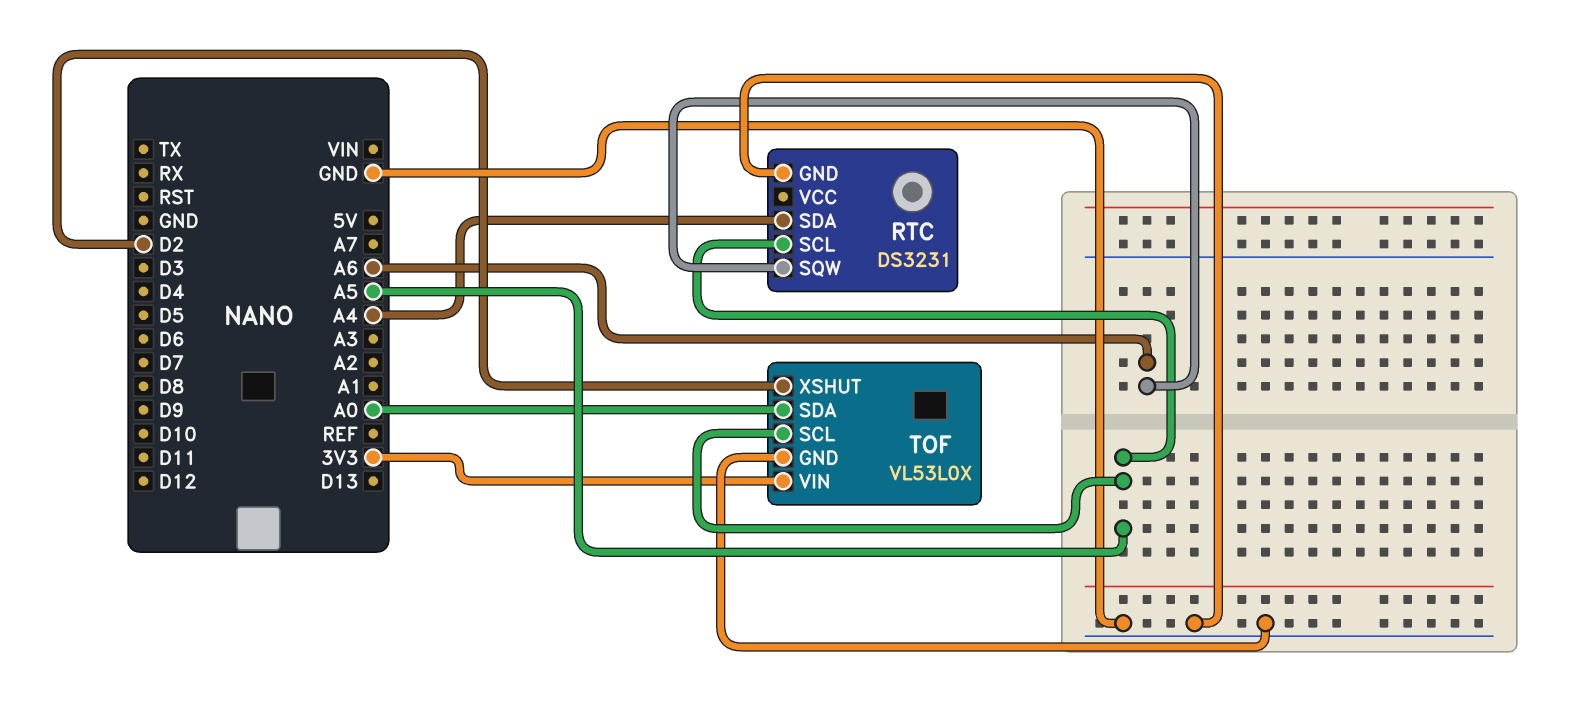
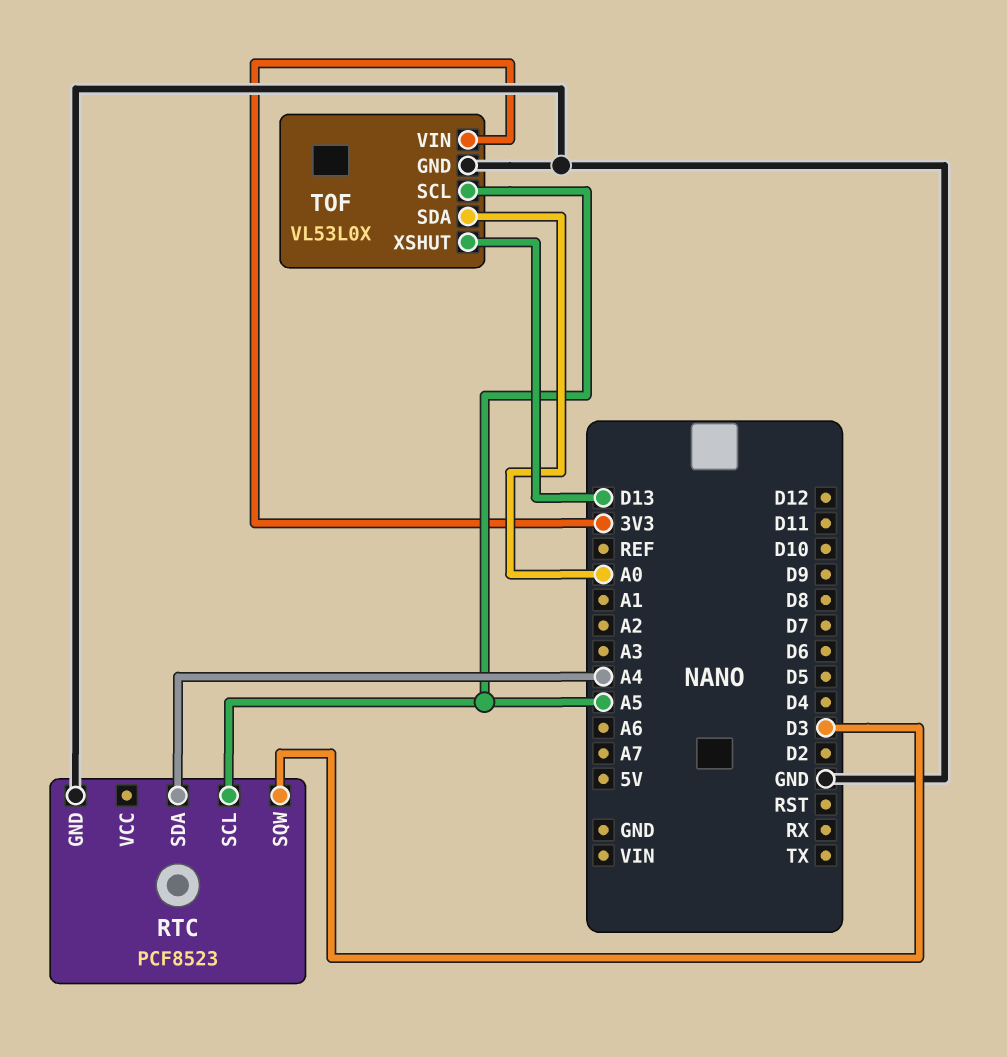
RTC: DS3231 -> PCF8523
RTC pin SQW: A6 -> D3
TOF pin XSHUT: D2 -> D13

